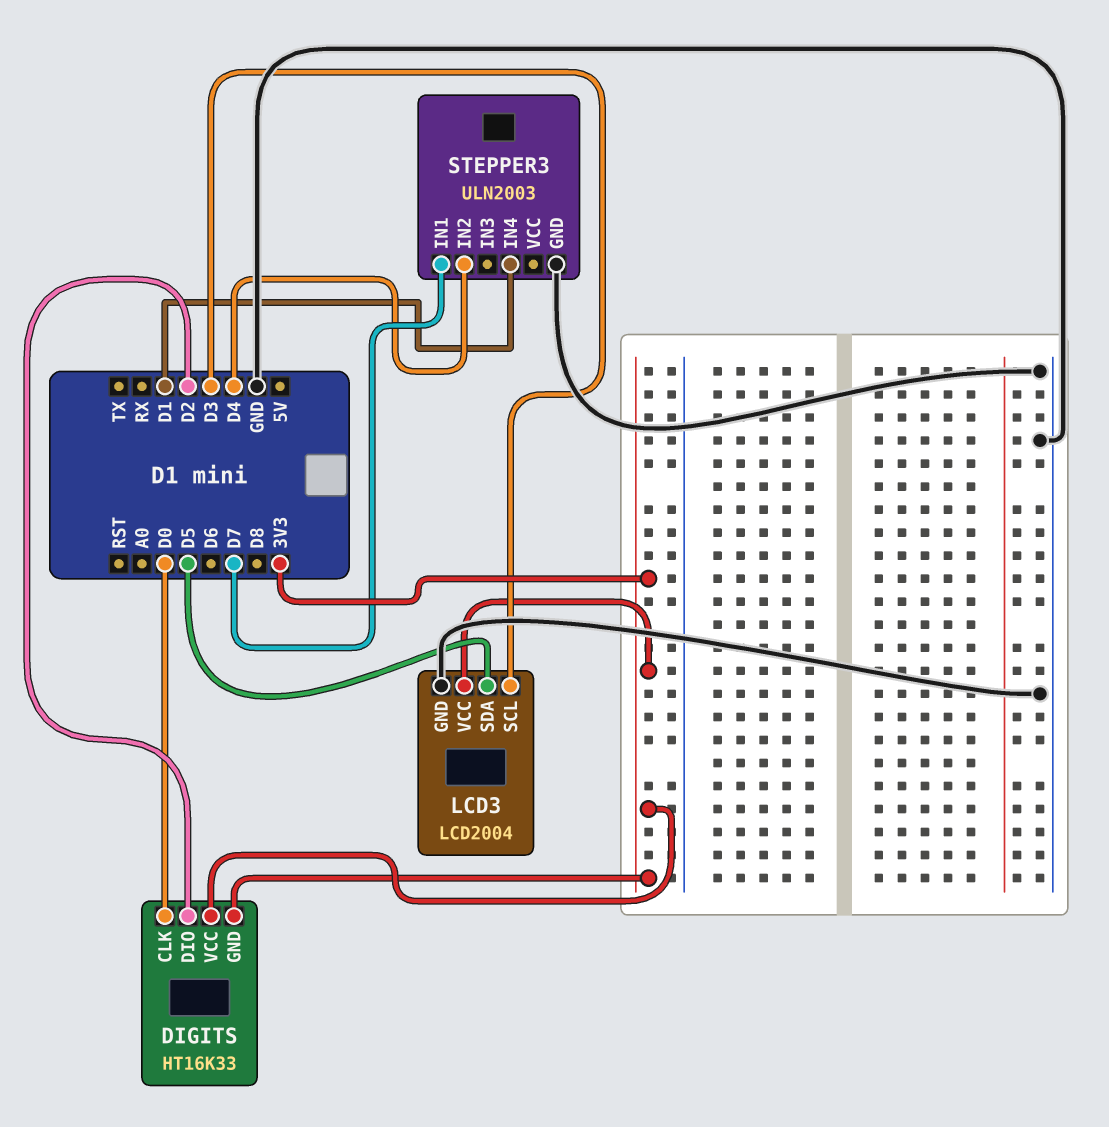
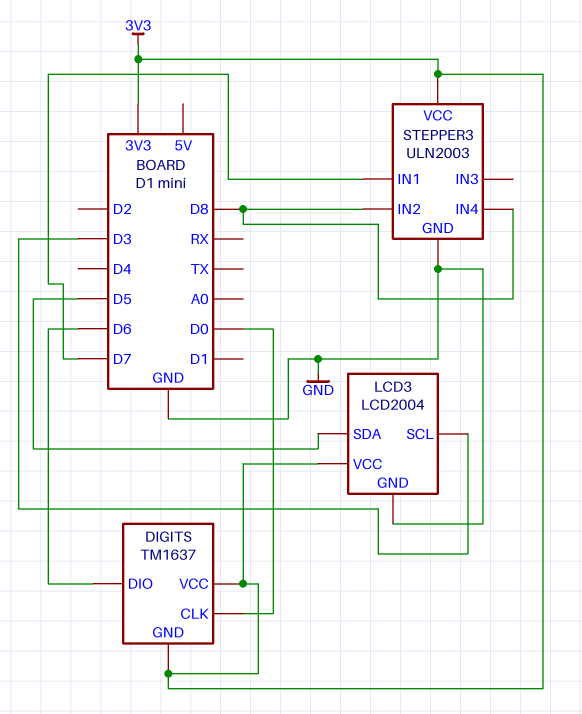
DIGITS: HT16K33 -> TM1637
DIGITS pin DIO: D2 -> D6
STEPPER3 pin IN2: D4 -> D8
STEPPER3 pin IN4: D1 -> D8
STEPPER3 pin VCC: none -> 3V3

